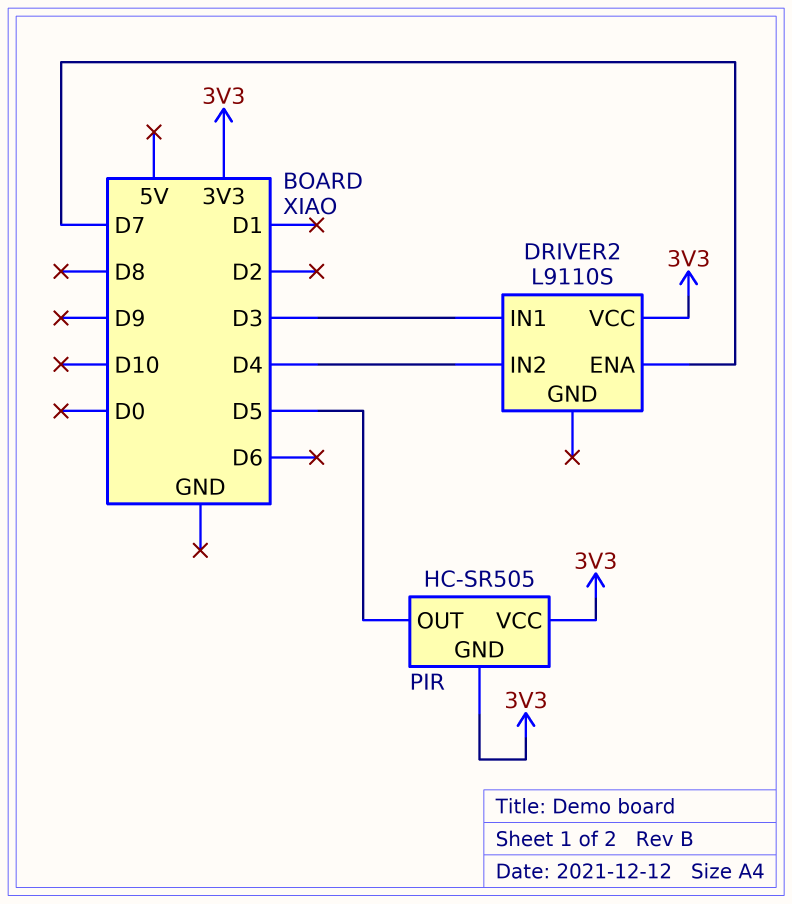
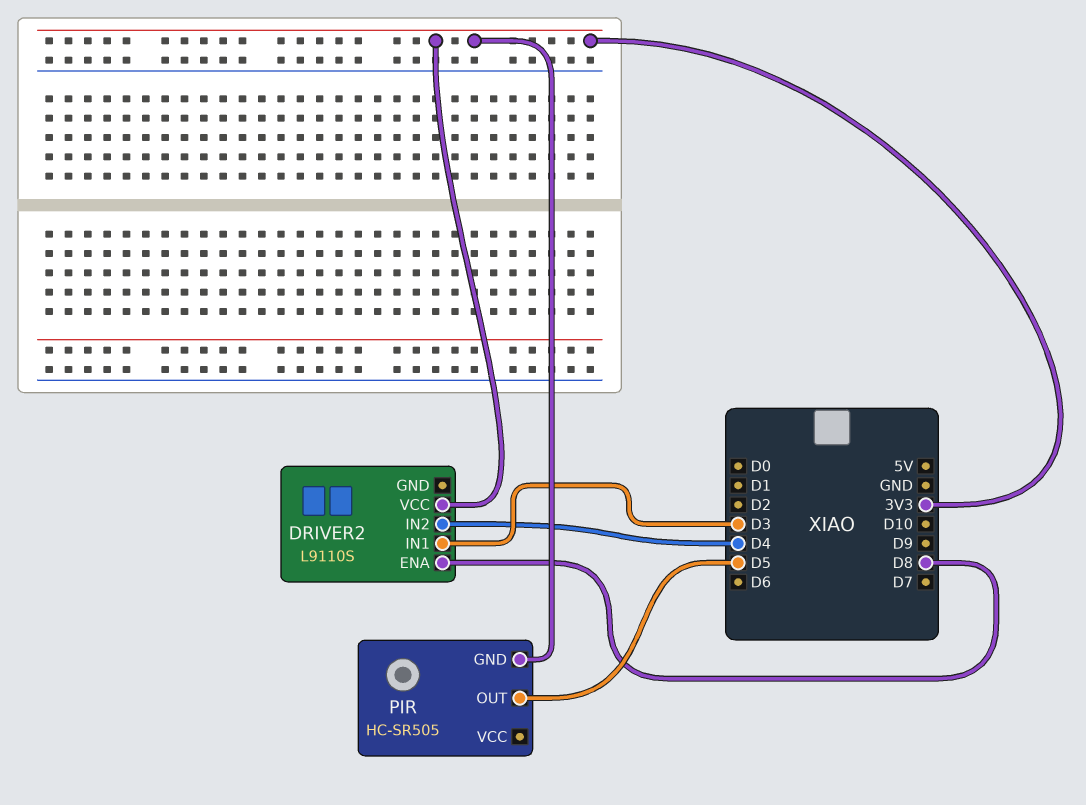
DRIVER2 pin ENA: D7 -> D8
PIR pin VCC: 3V3 -> none

